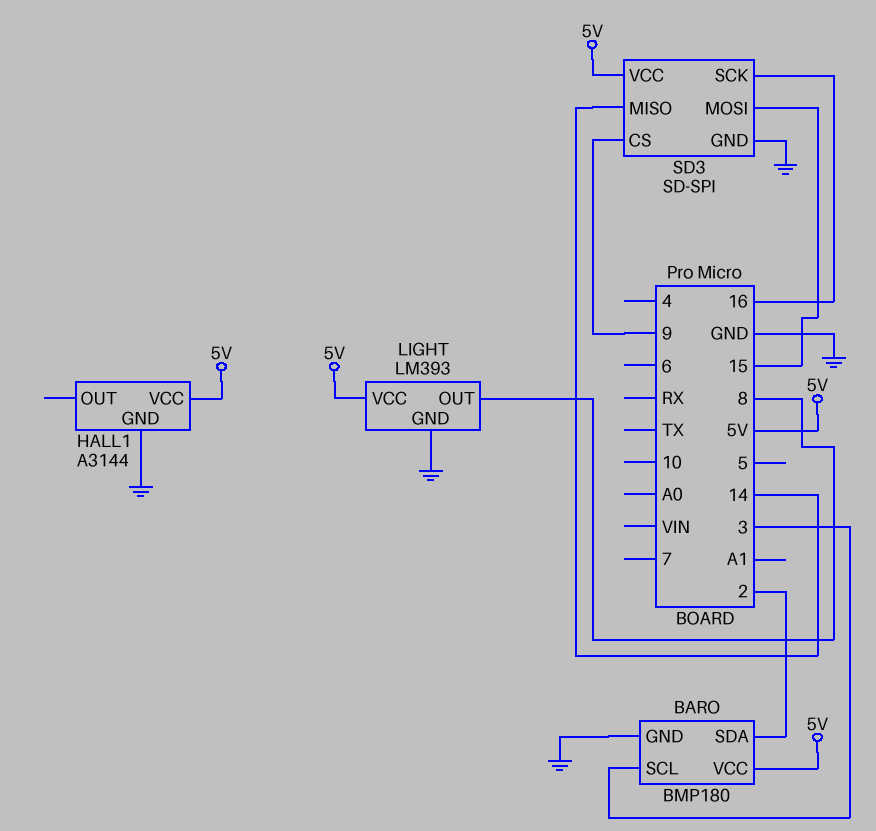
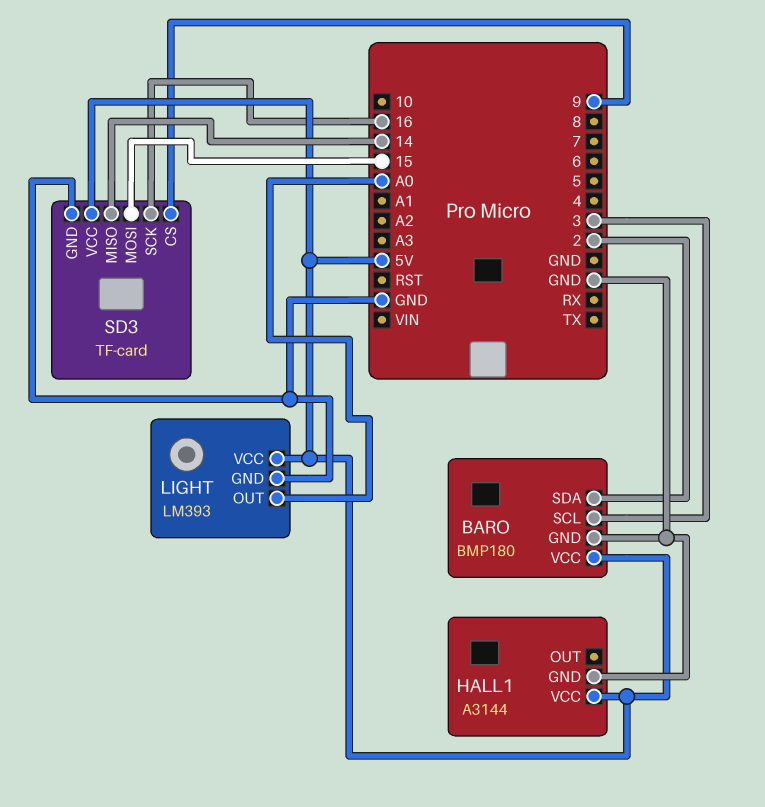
LIGHT pin OUT: 8 -> A0
SD3: SD-SPI -> TF-card

